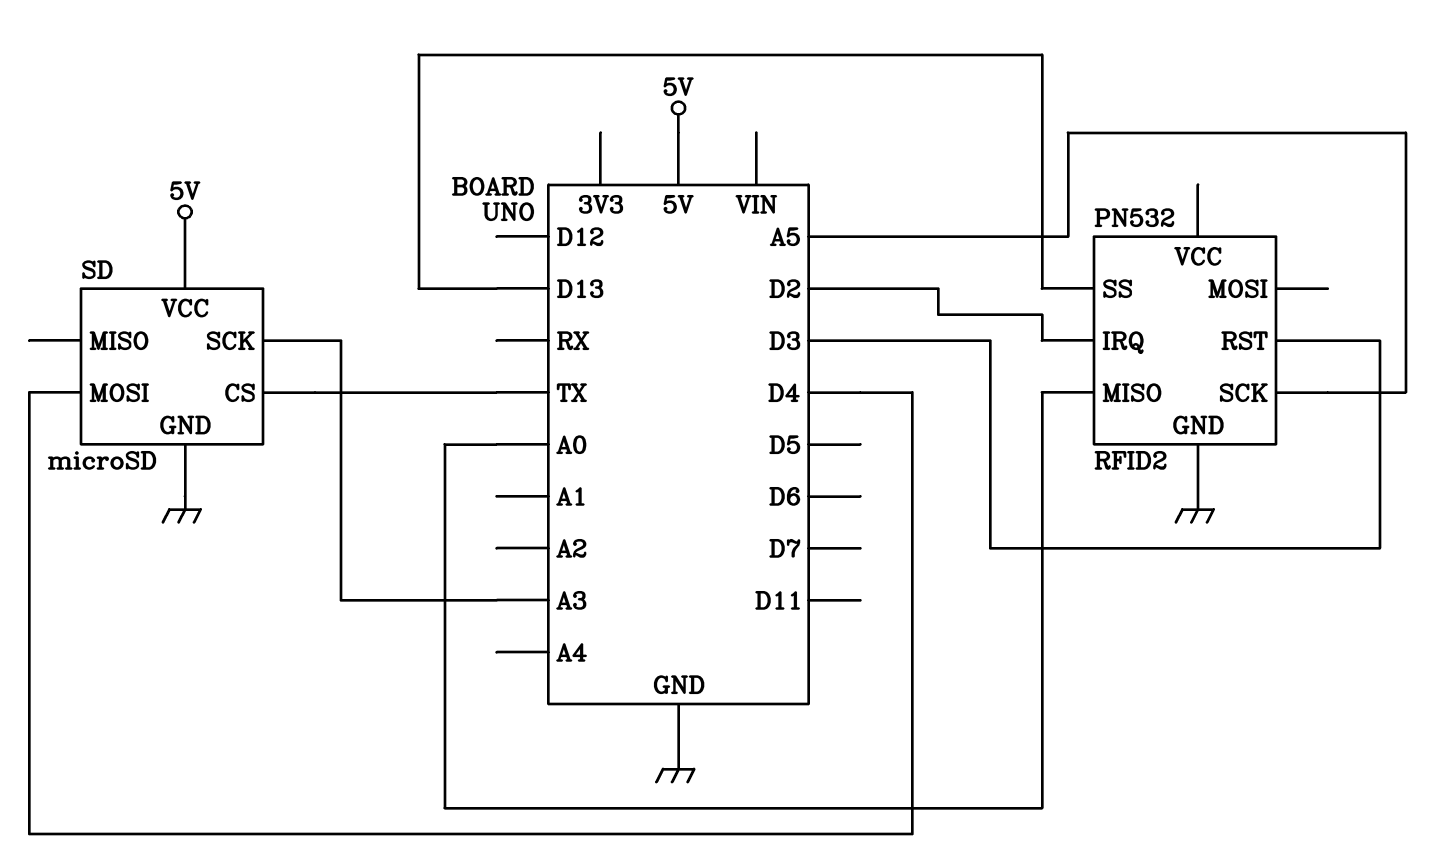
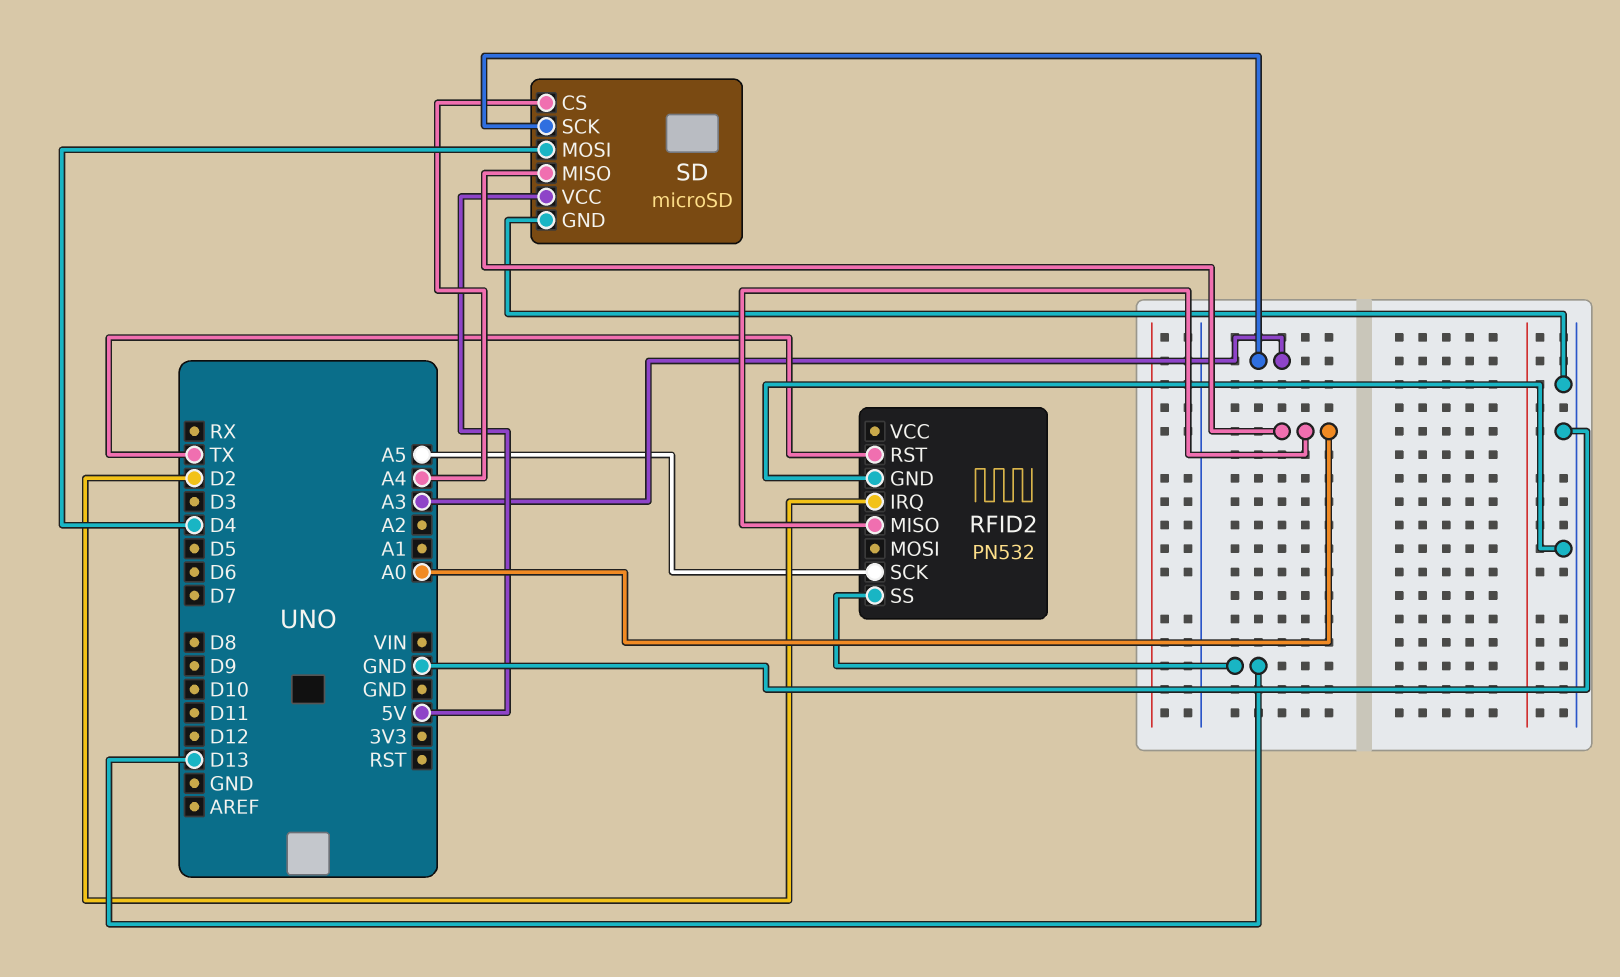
RFID2 pin RST: D3 -> TX
SD pin CS: TX -> A4
SD pin MISO: none -> A0

